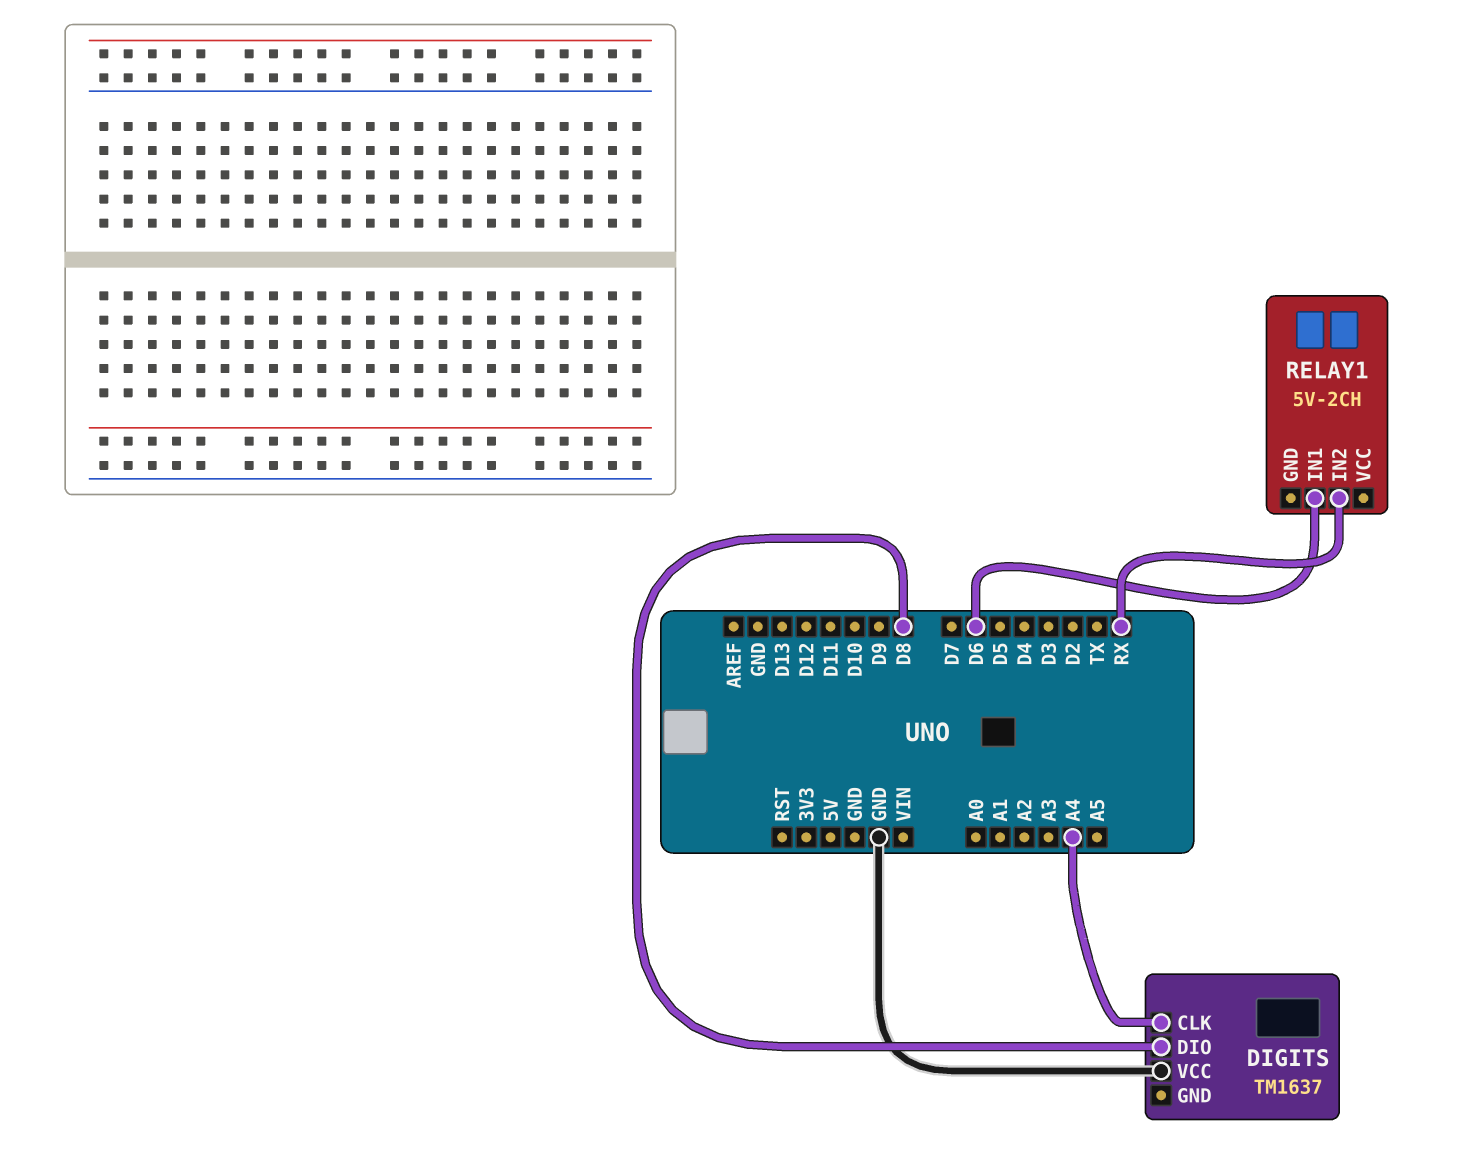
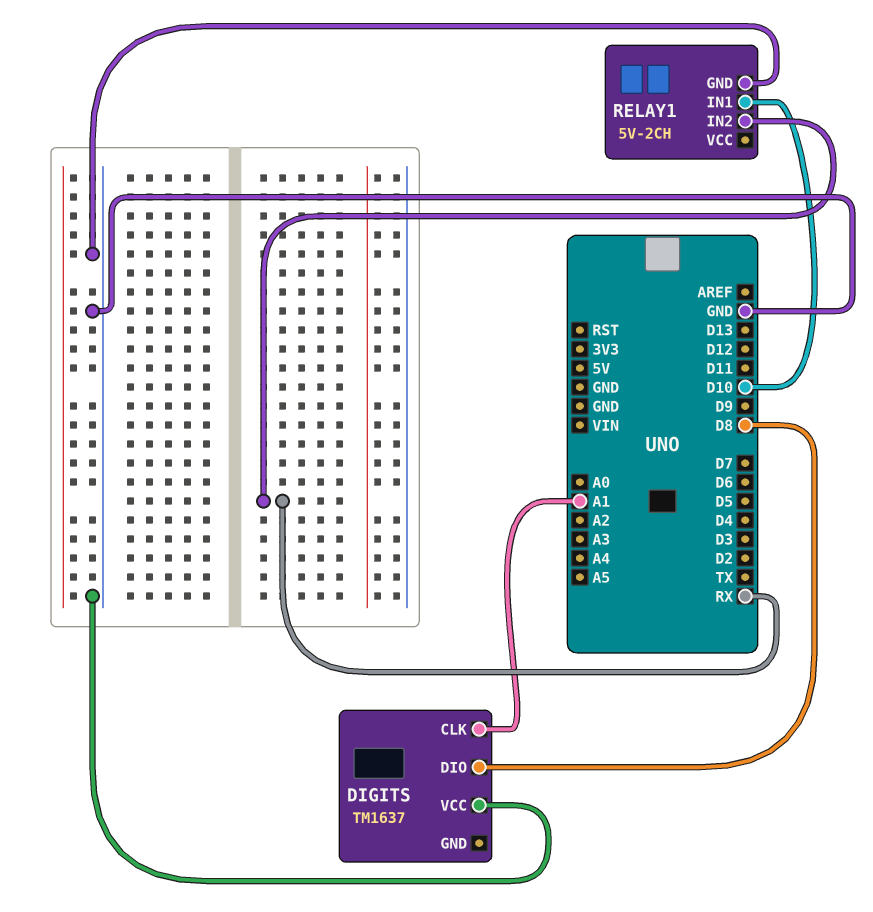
DIGITS pin CLK: A4 -> A1
RELAY1 pin GND: none -> GND
RELAY1 pin IN1: D6 -> D10

